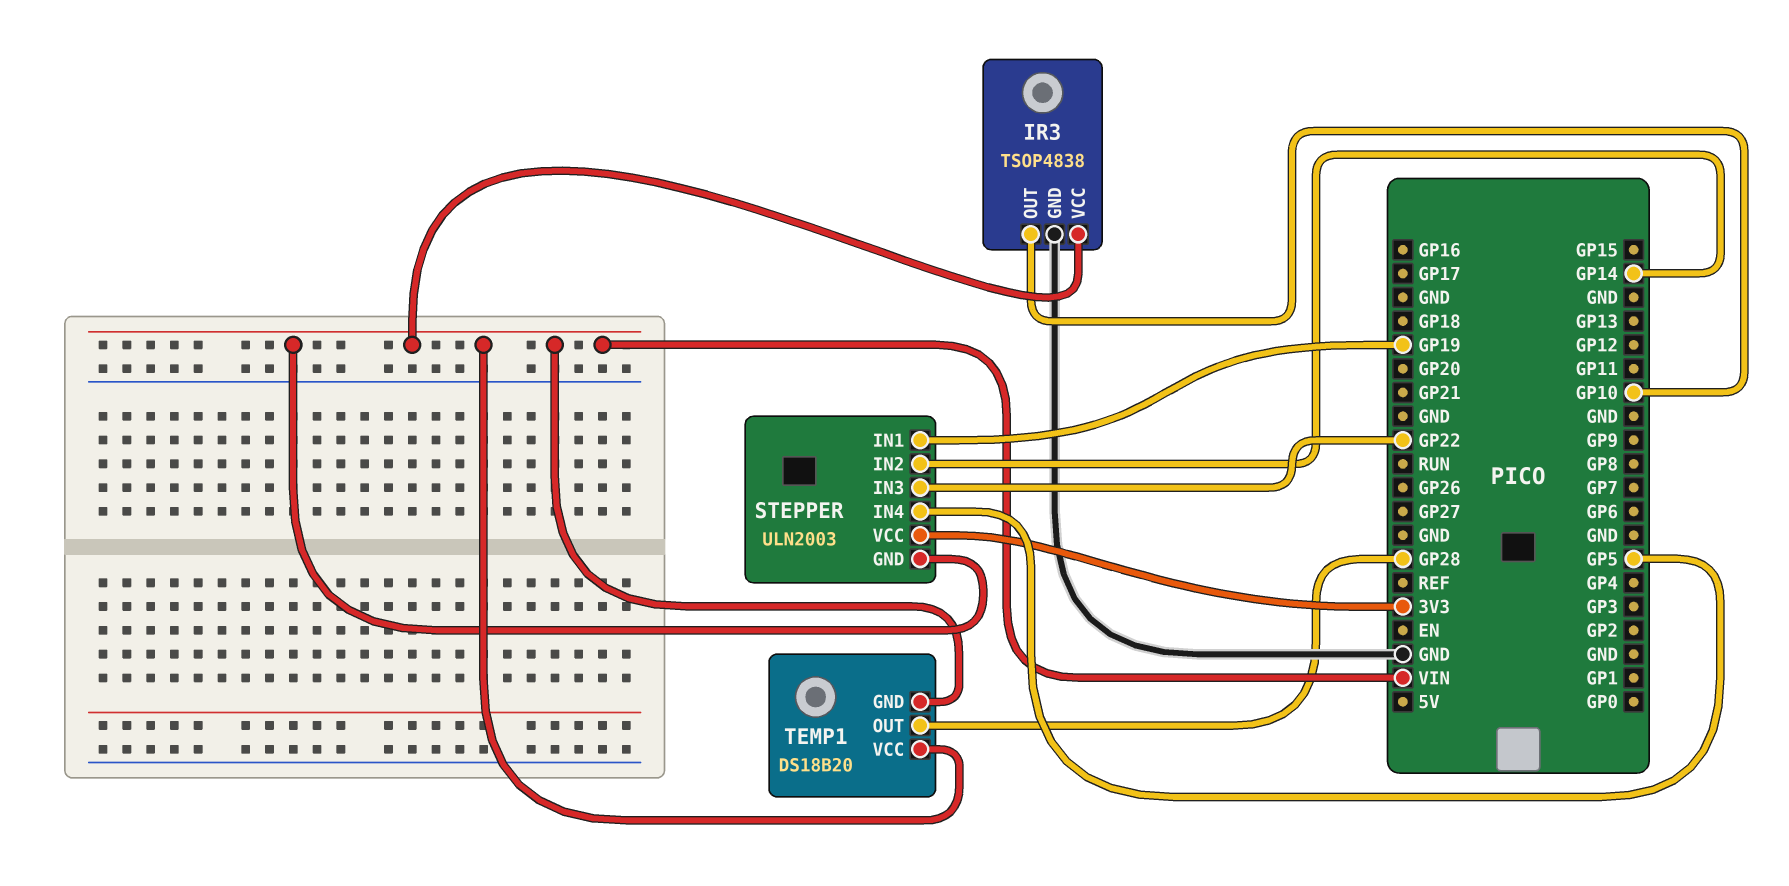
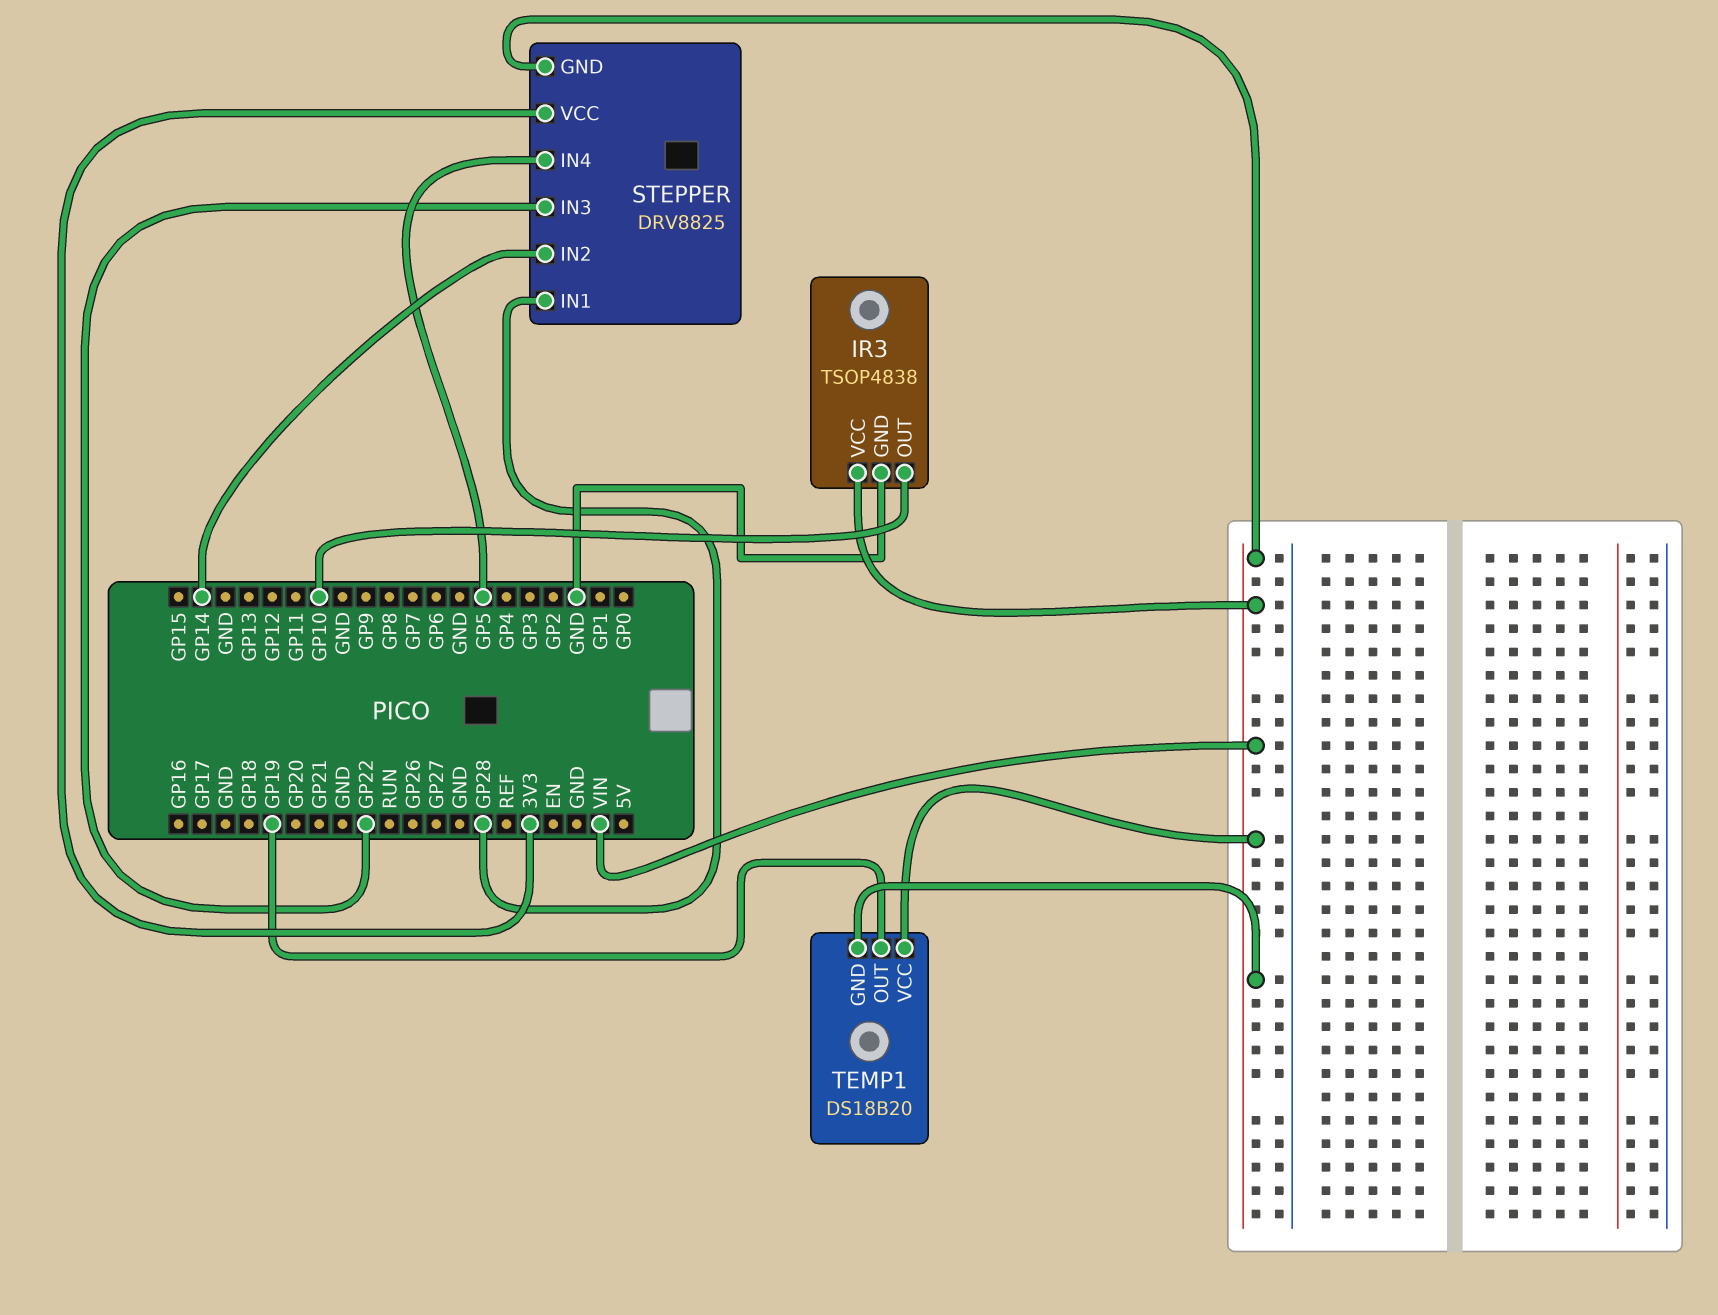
STEPPER: ULN2003 -> DRV8825
STEPPER pin IN1: GP19 -> GP28
TEMP1 pin OUT: GP28 -> GP19

